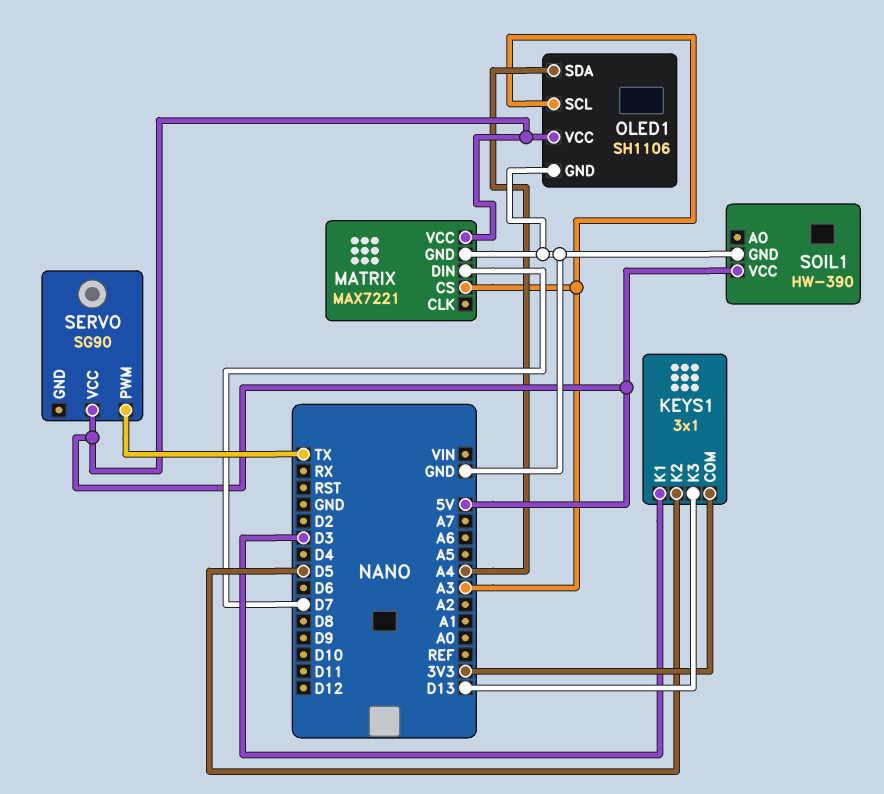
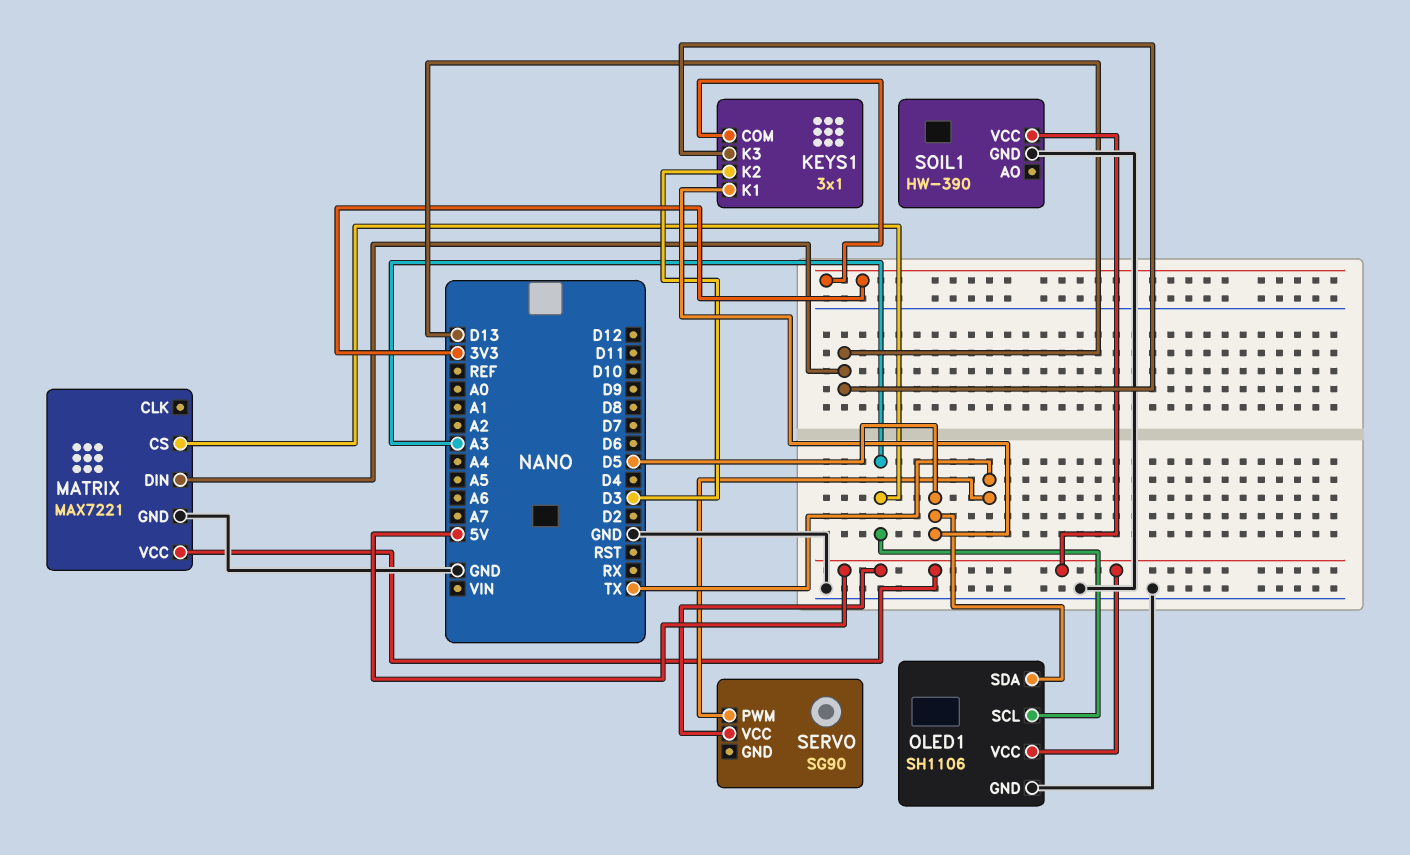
KEYS1 pin K1: D3 -> D5
KEYS1 pin K2: D5 -> D3
MATRIX pin DIN: D7 -> D13
OLED1 pin SDA: A4 -> D5

